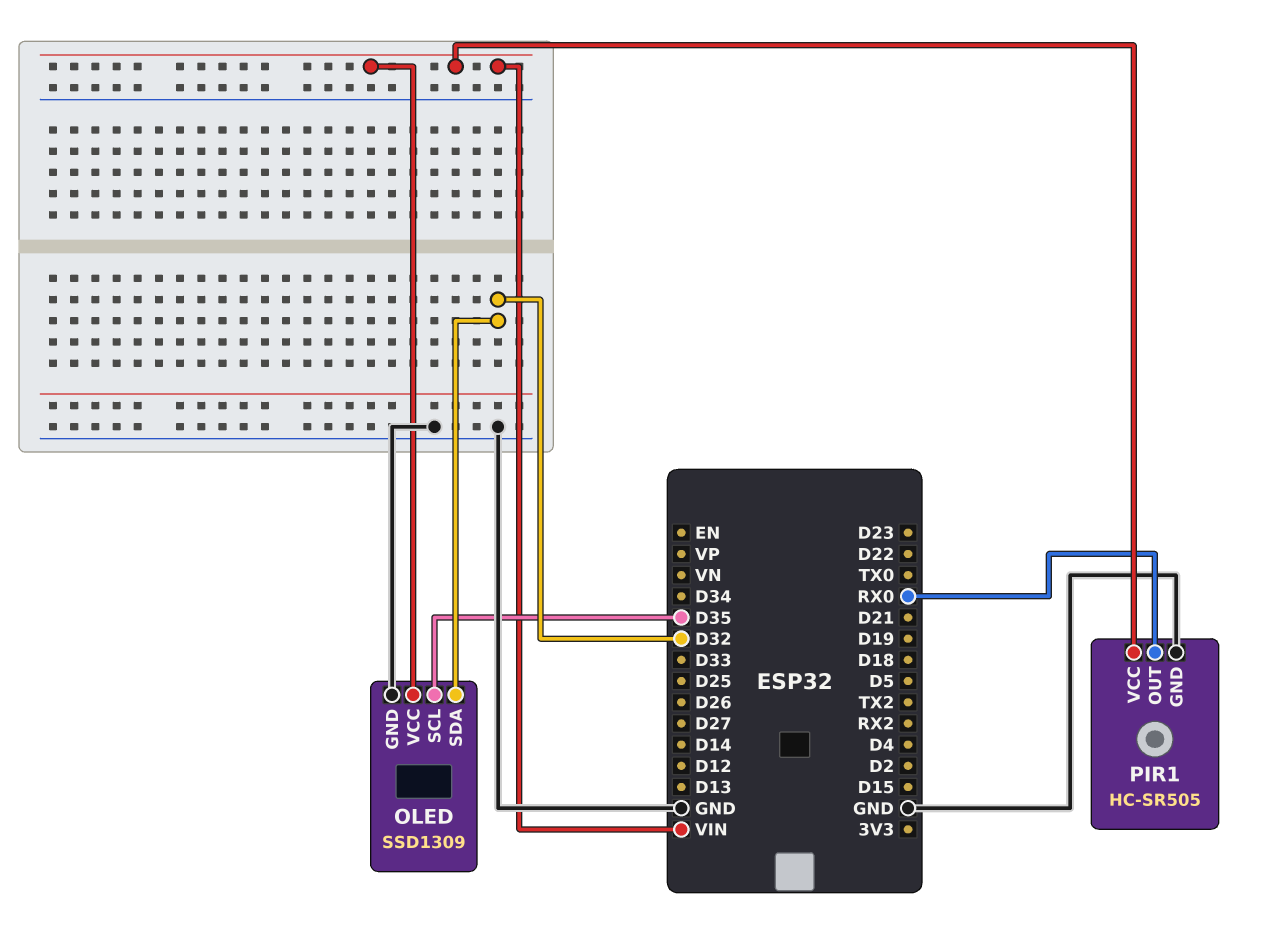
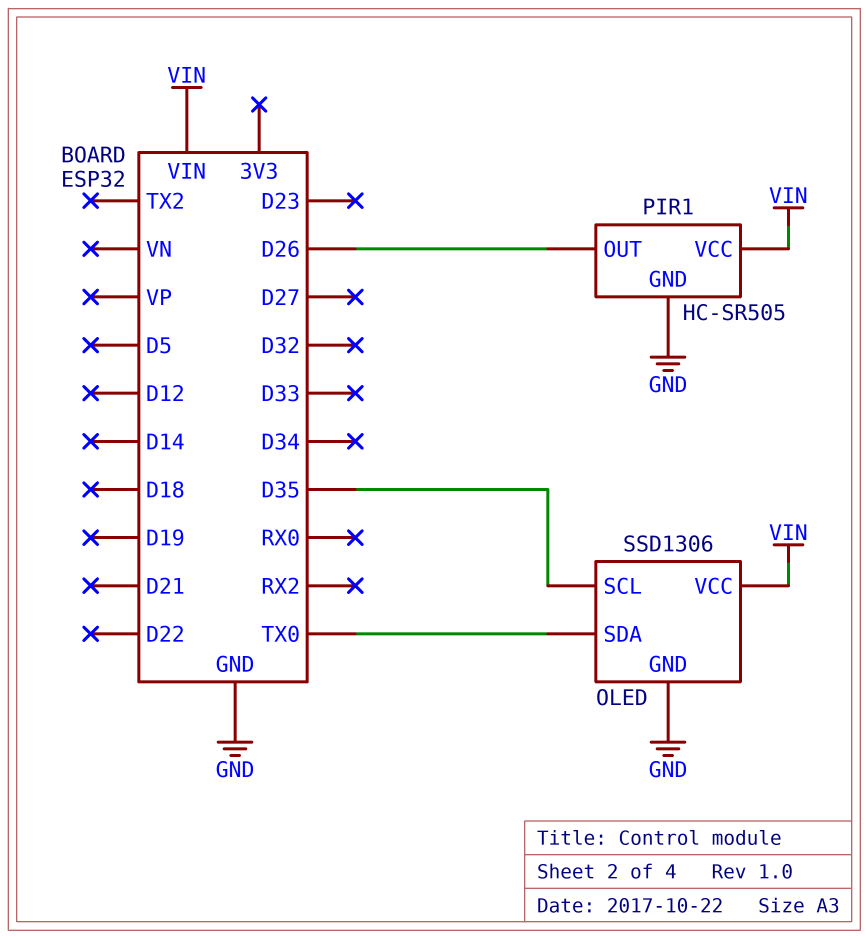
OLED: SSD1309 -> SSD1306
OLED pin SDA: D32 -> TX0
PIR1 pin OUT: RX0 -> D26

